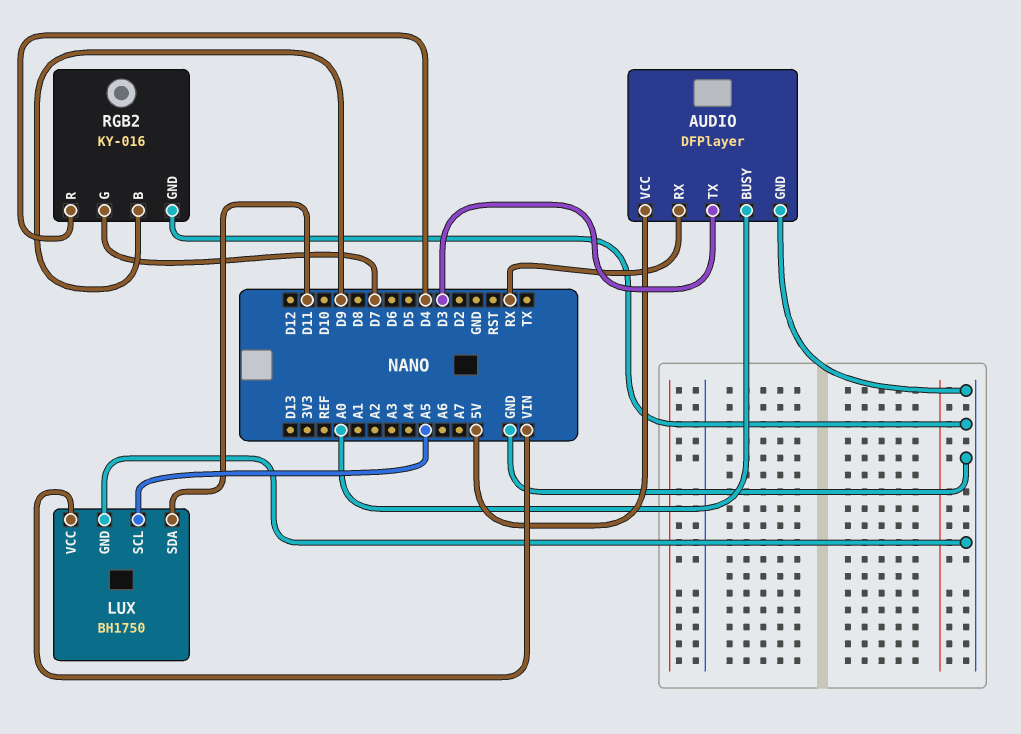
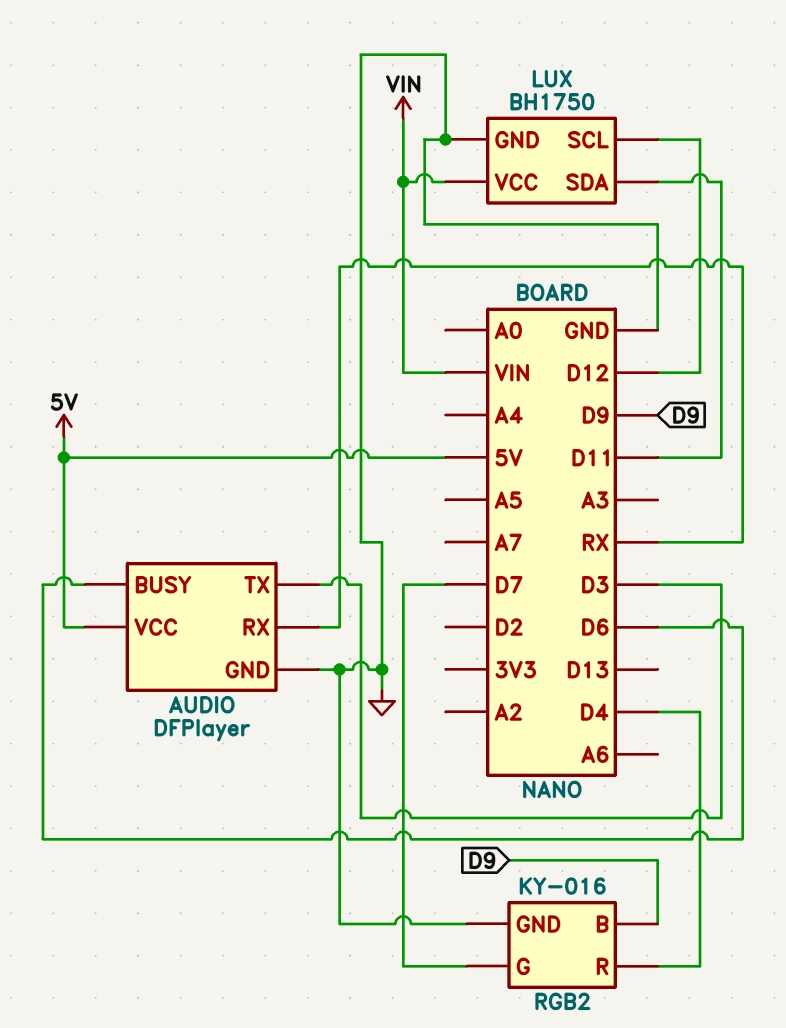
AUDIO pin BUSY: A0 -> D6
LUX pin SCL: A5 -> D12

